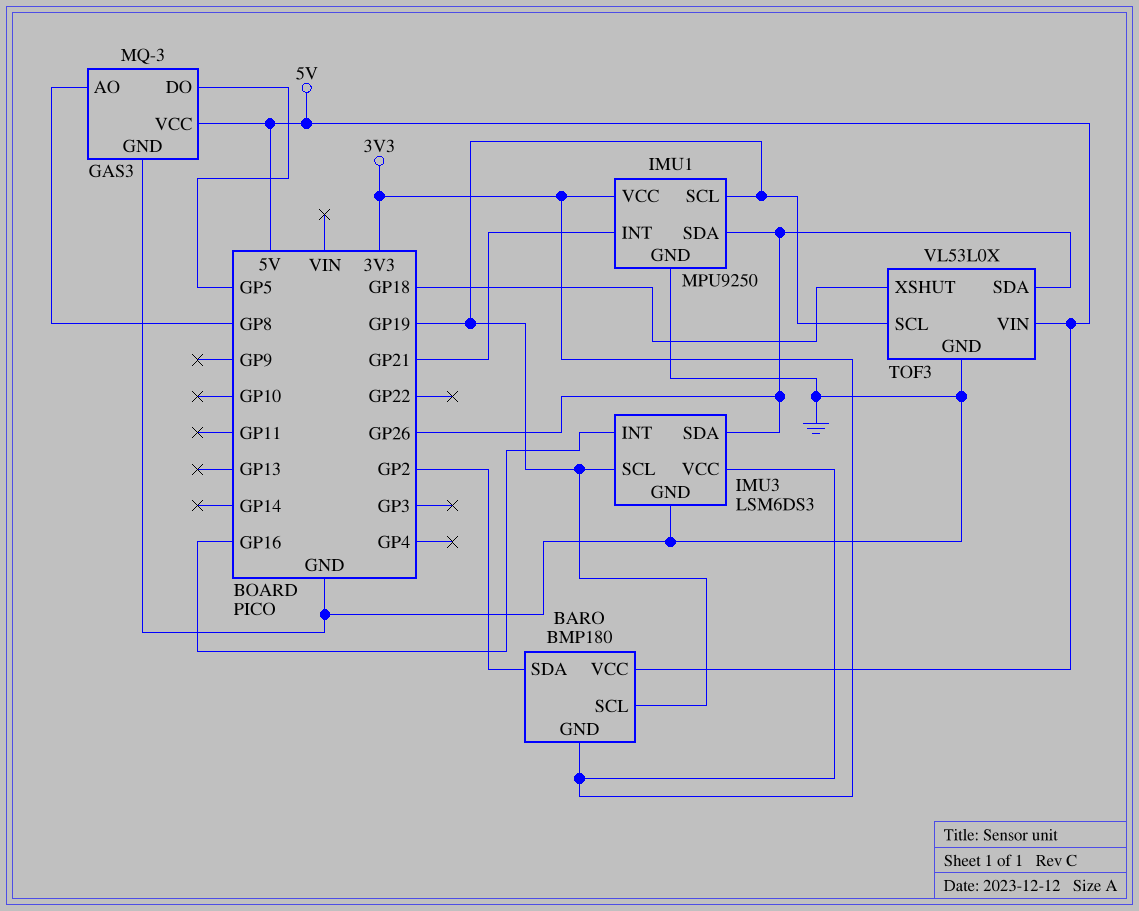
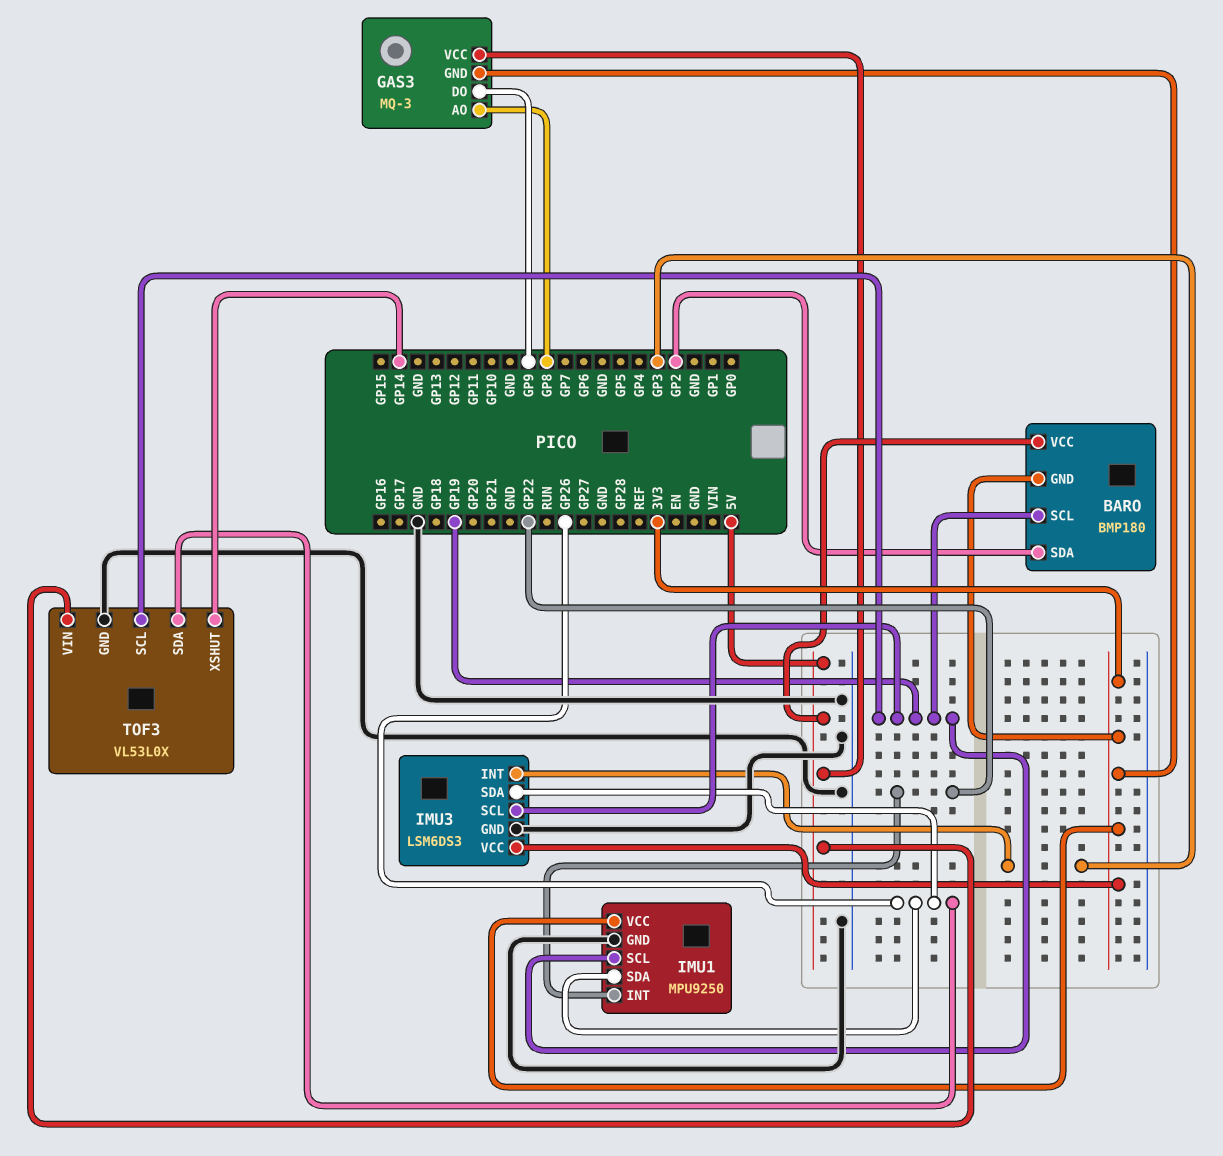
GAS3 pin DO: GP5 -> GP9
GAS3 pin GND: GND -> 3V3
IMU1 pin INT: GP21 -> GP22
IMU3 pin INT: GP16 -> GP3
TOF3 pin XSHUT: GP18 -> GP14

